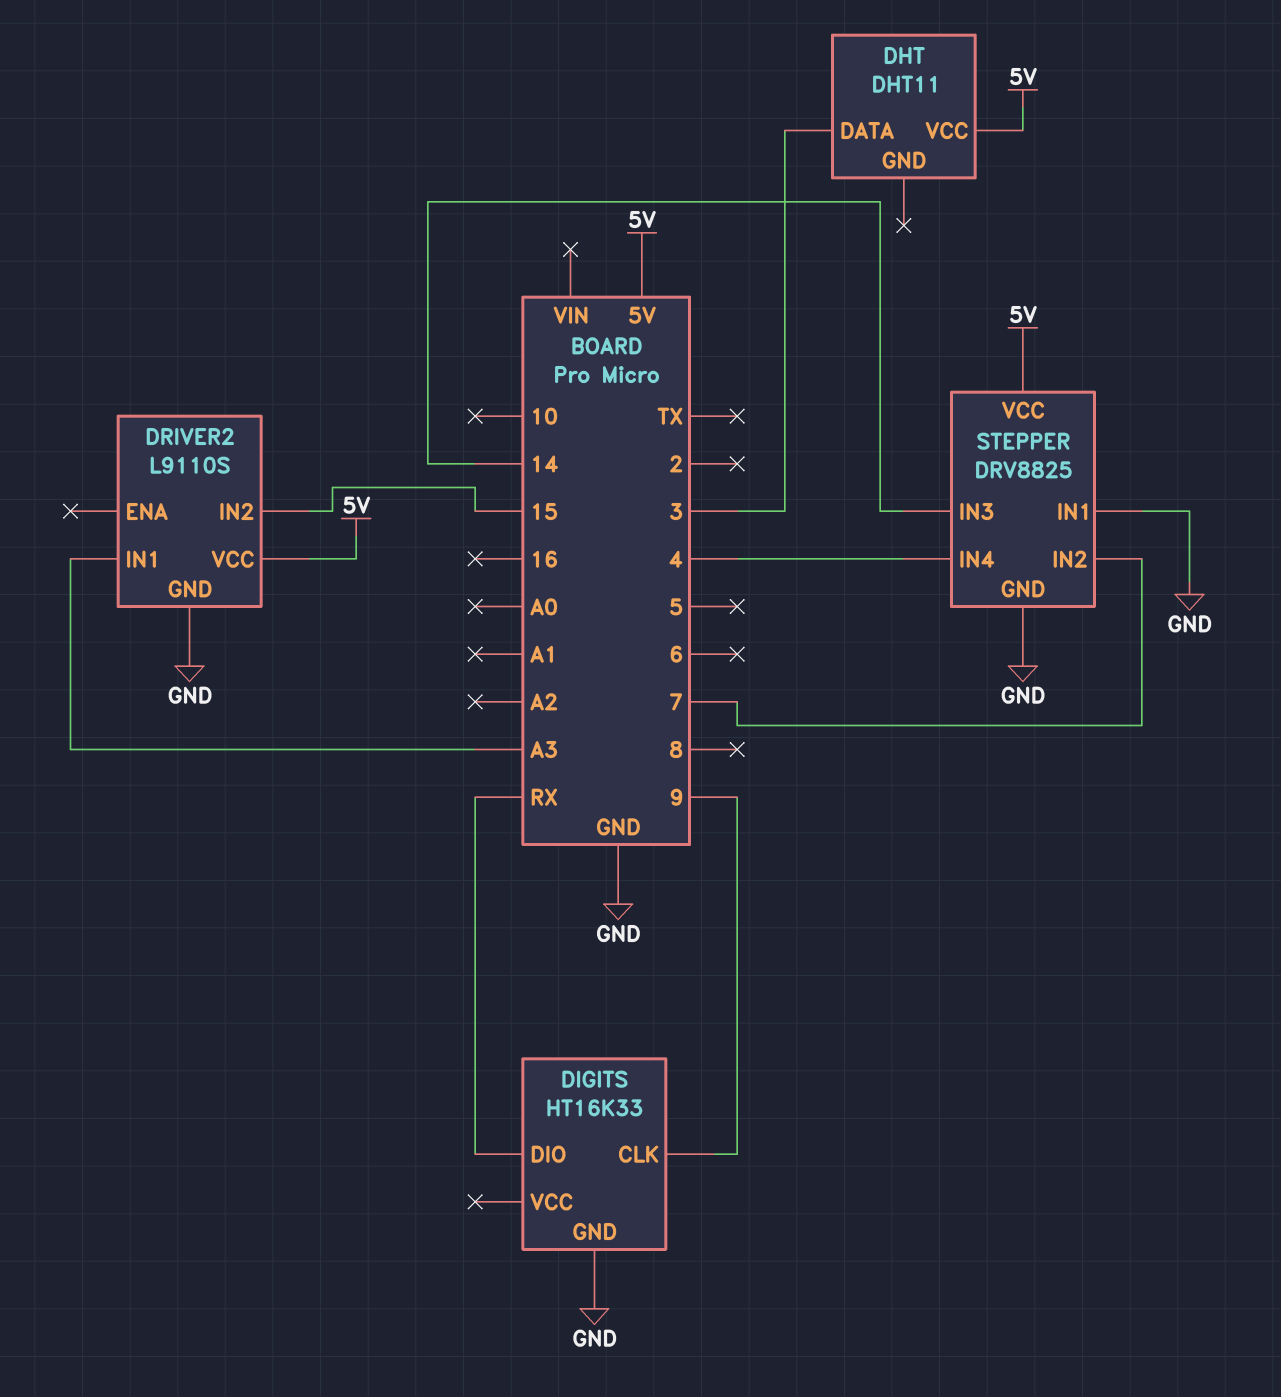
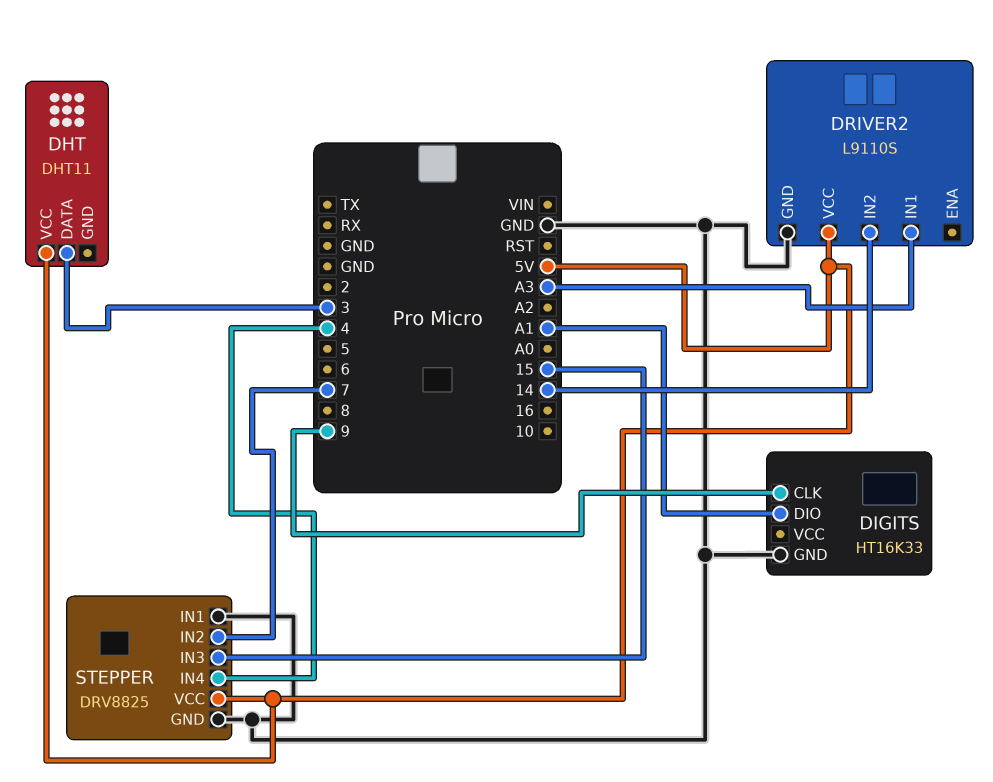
DIGITS pin DIO: RX -> A1
DRIVER2 pin IN2: 15 -> 14
STEPPER pin IN3: 14 -> 15

